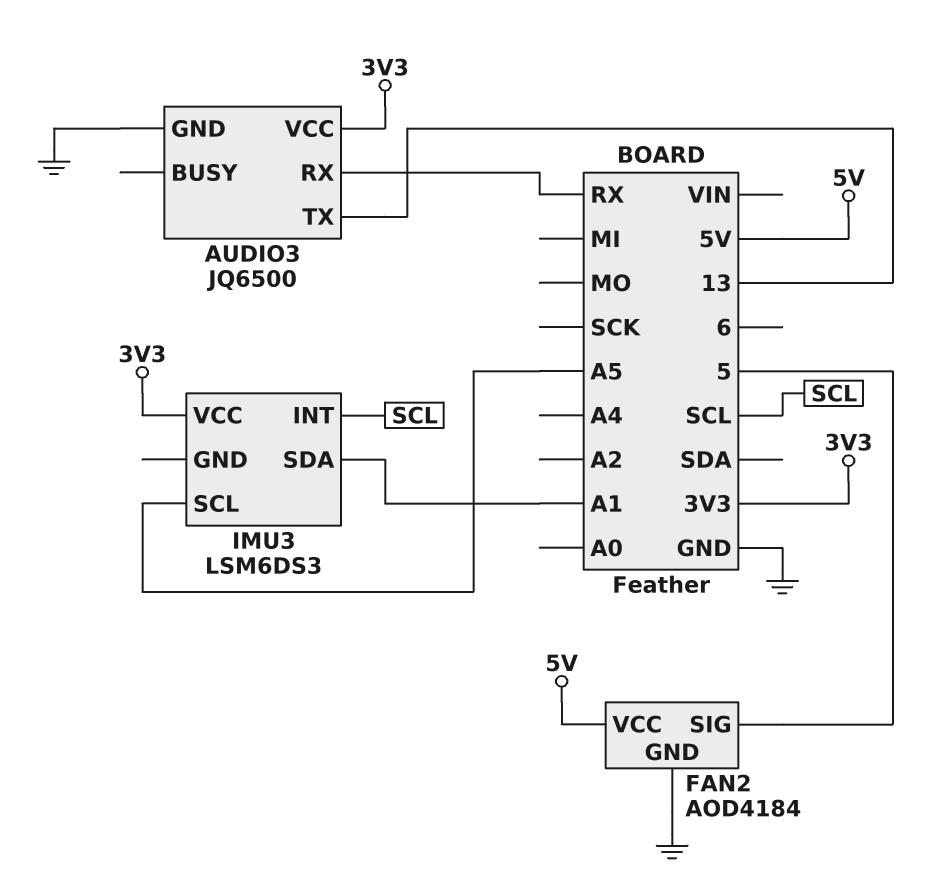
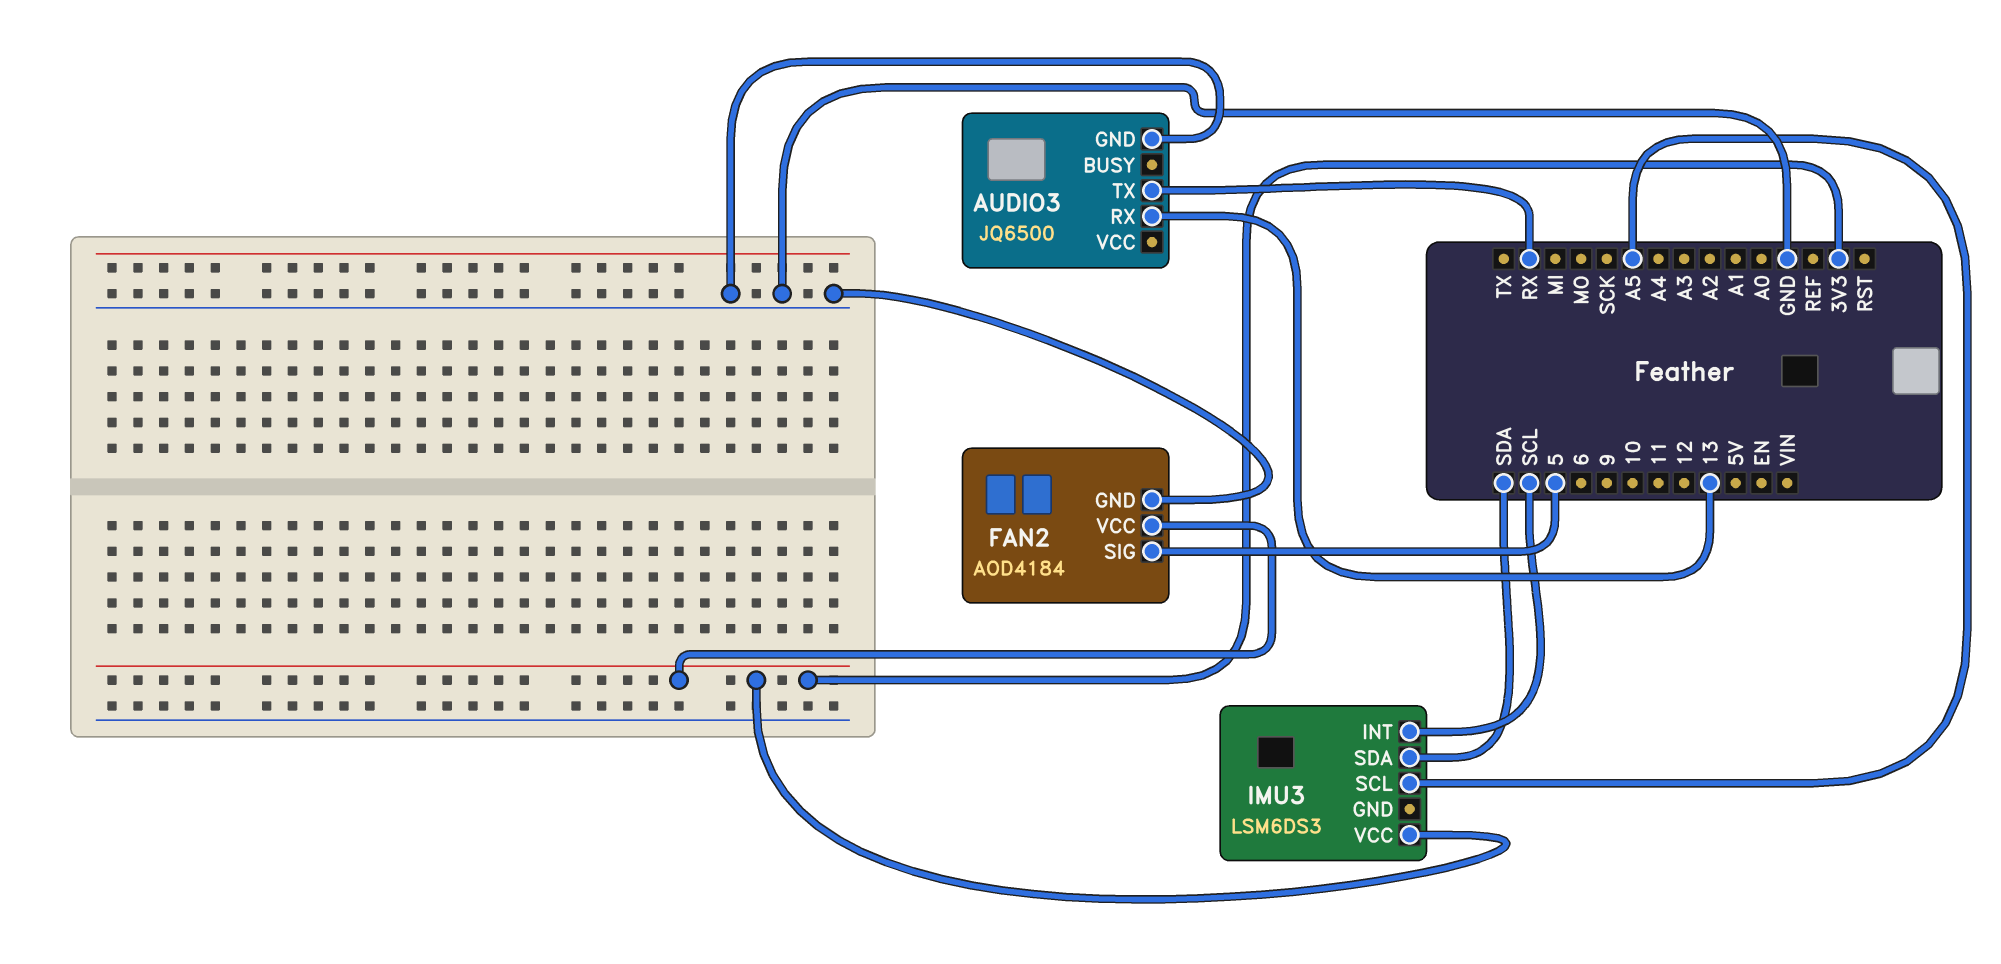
AUDIO3 pin RX: RX -> 13
AUDIO3 pin TX: 13 -> RX
AUDIO3 pin VCC: 3V3 -> none
FAN2 pin VCC: 5V -> 3V3
IMU3 pin SDA: A1 -> SDA

